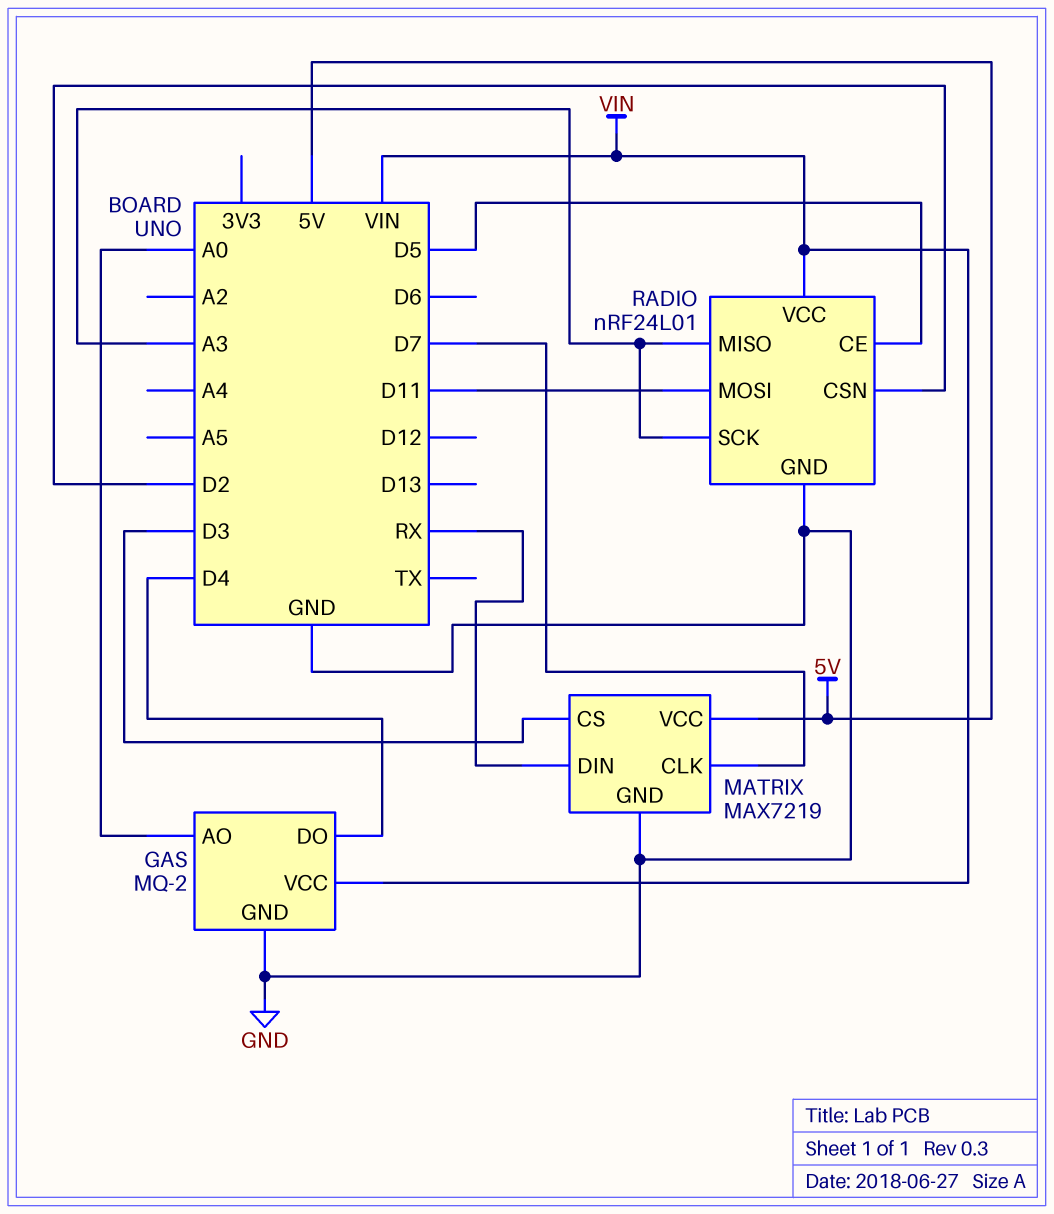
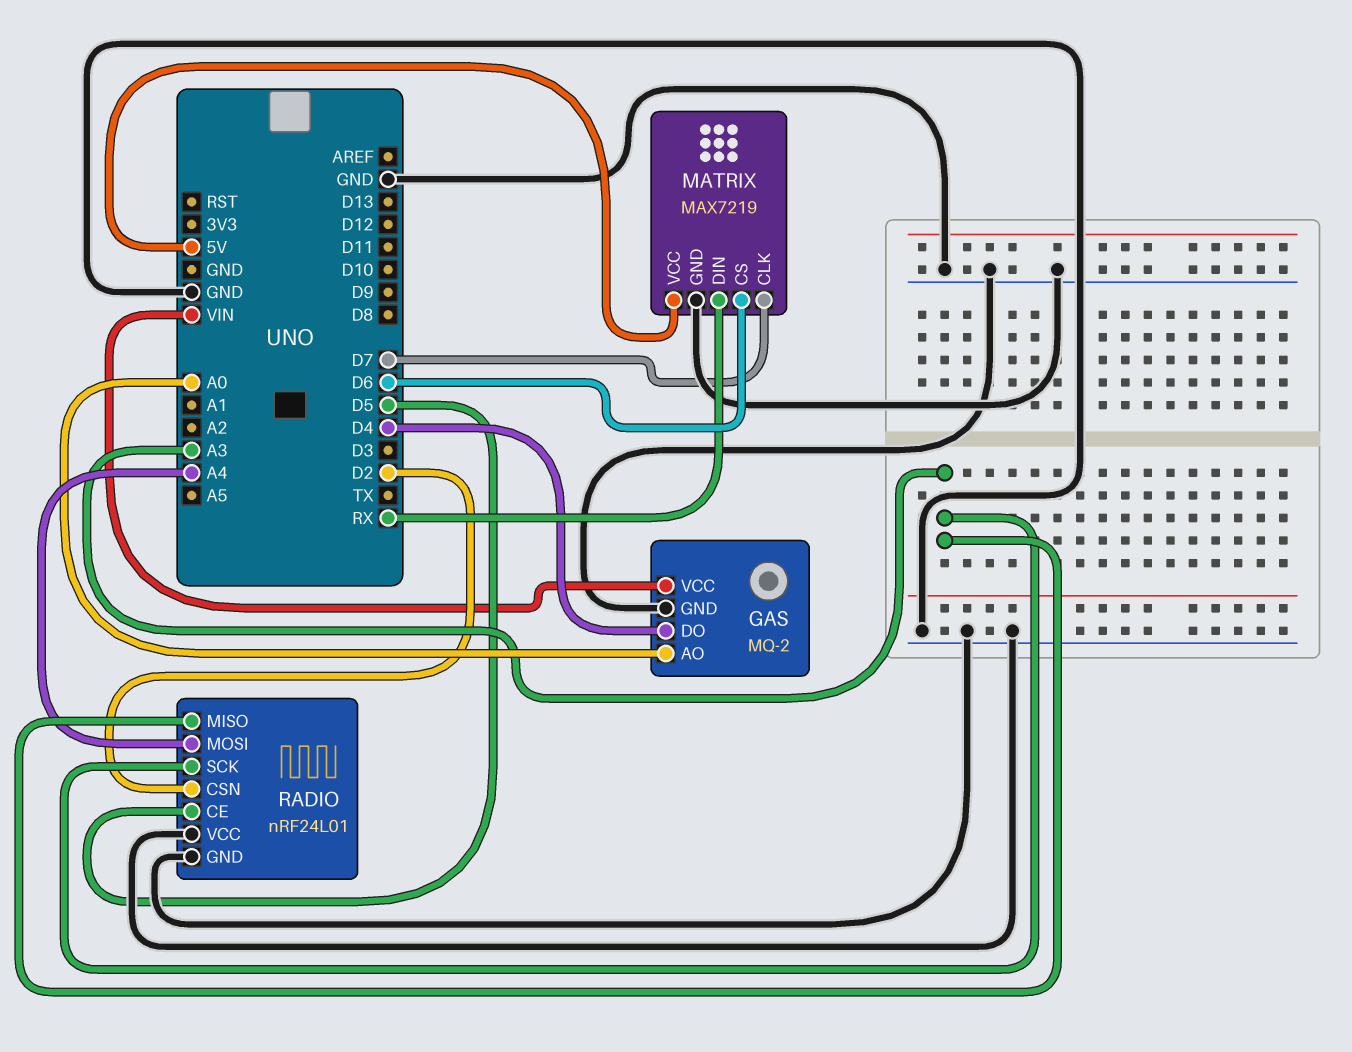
MATRIX pin CS: D3 -> D6
RADIO pin MOSI: D11 -> A4
RADIO pin VCC: VIN -> GND

